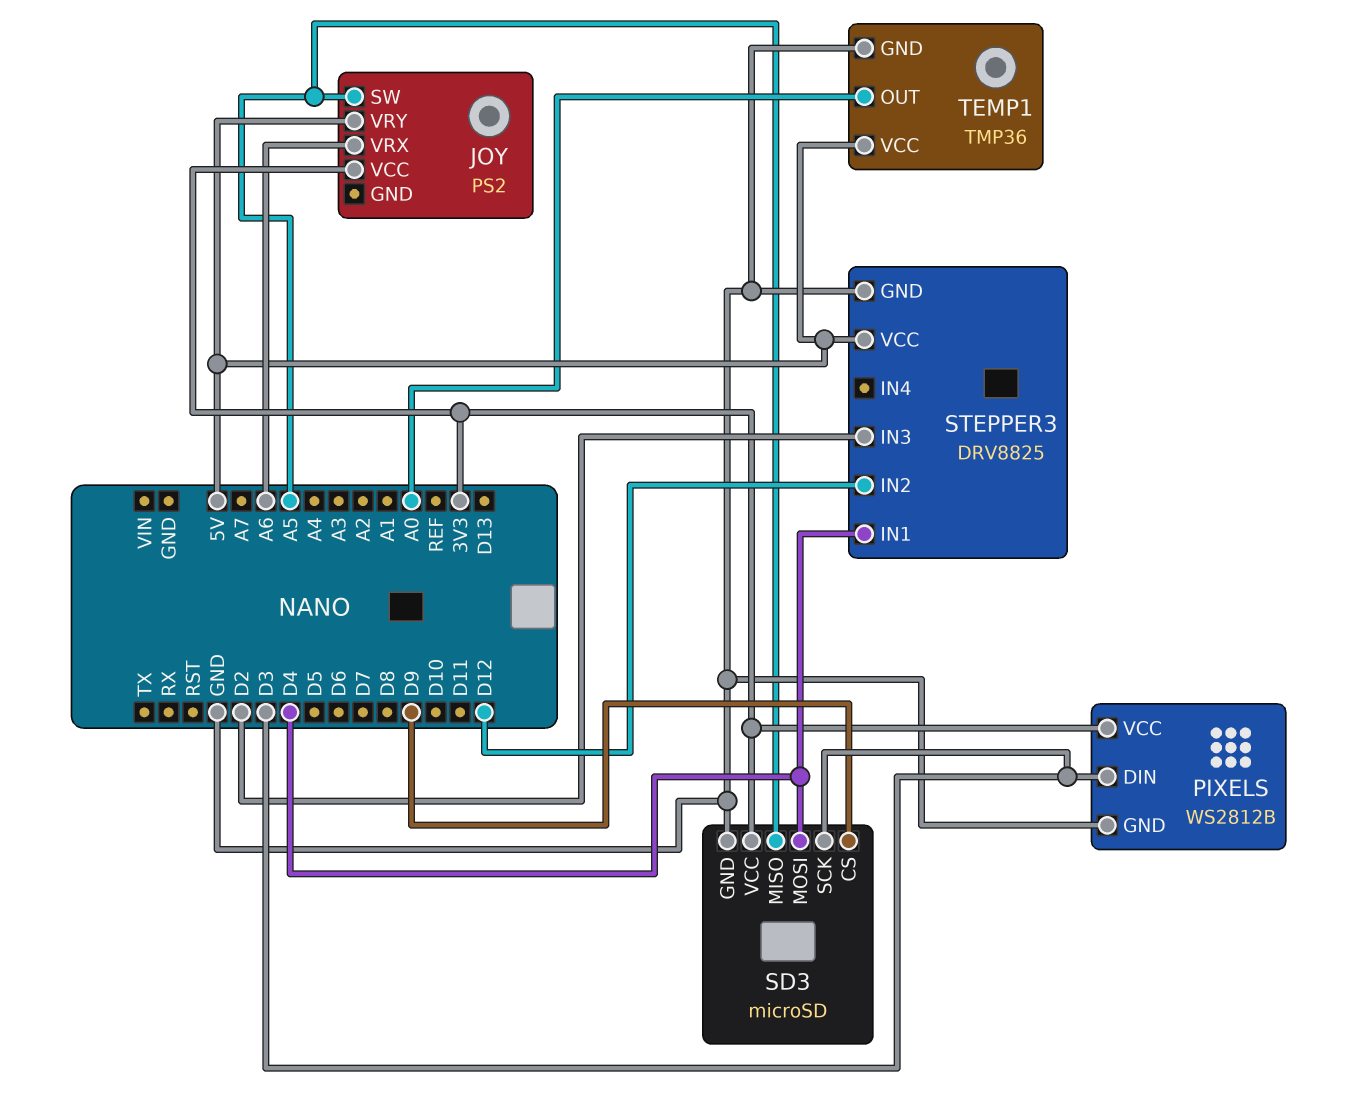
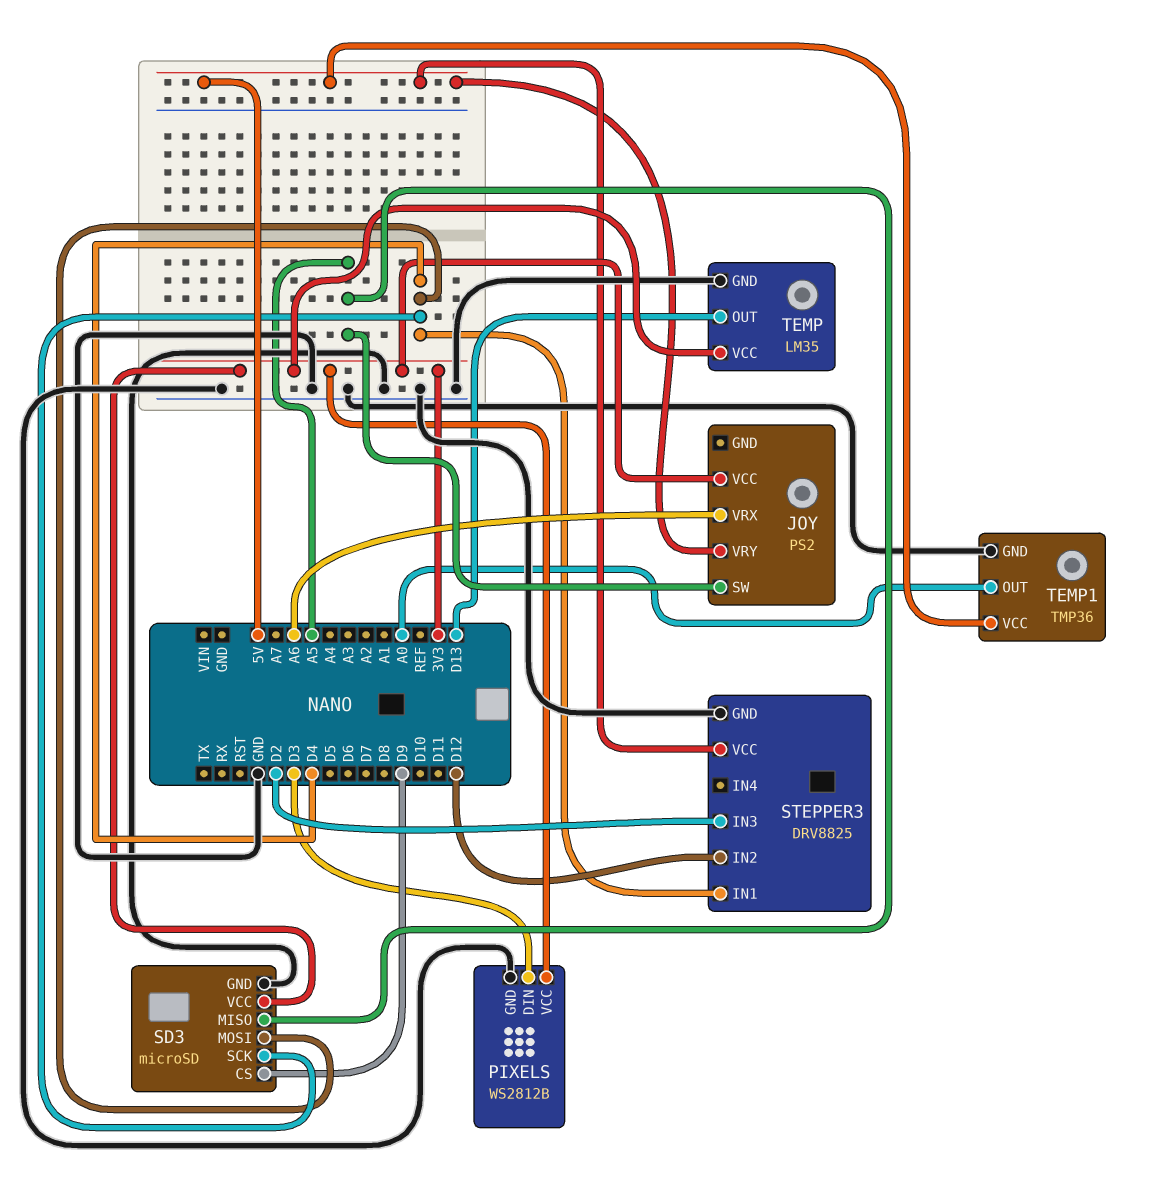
SD3 pin SCK: D3 -> D4
TEMP: none -> LM35
TEMP pin GND: none -> GND
TEMP pin OUT: none -> D13
TEMP pin VCC: none -> 3V3

